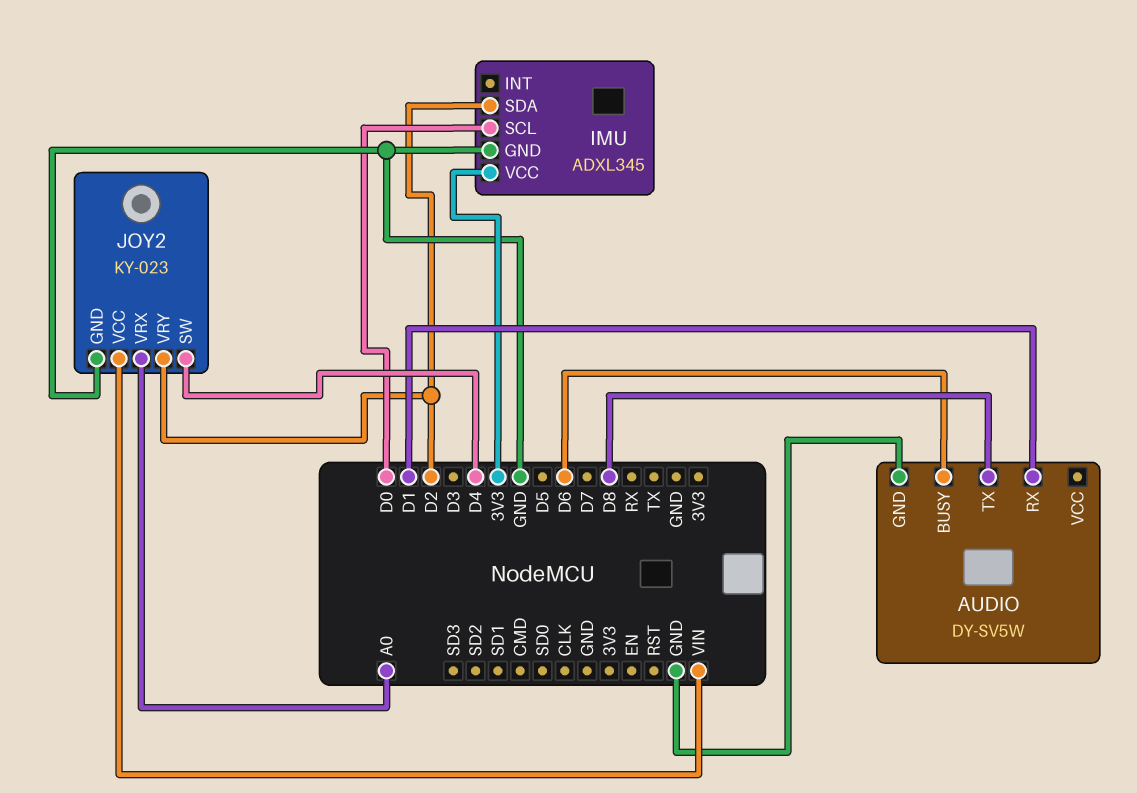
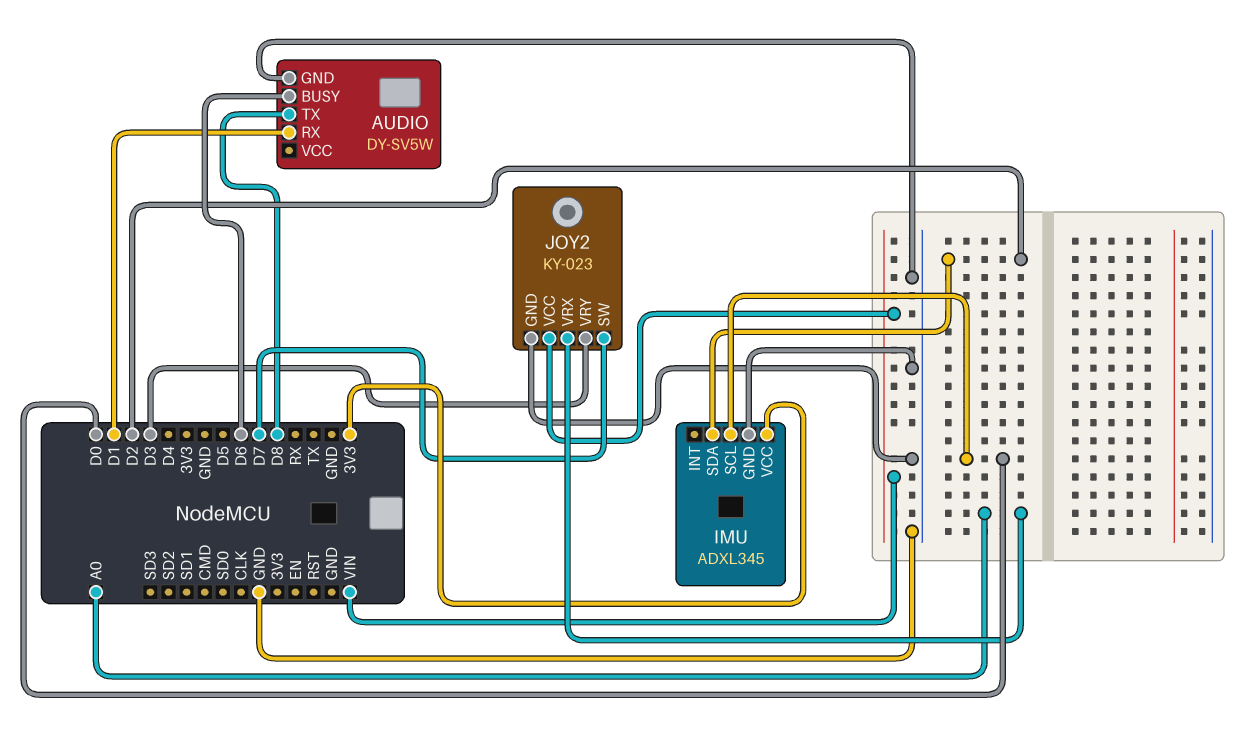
JOY2 pin SW: D4 -> D7
JOY2 pin VRY: D2 -> D3

